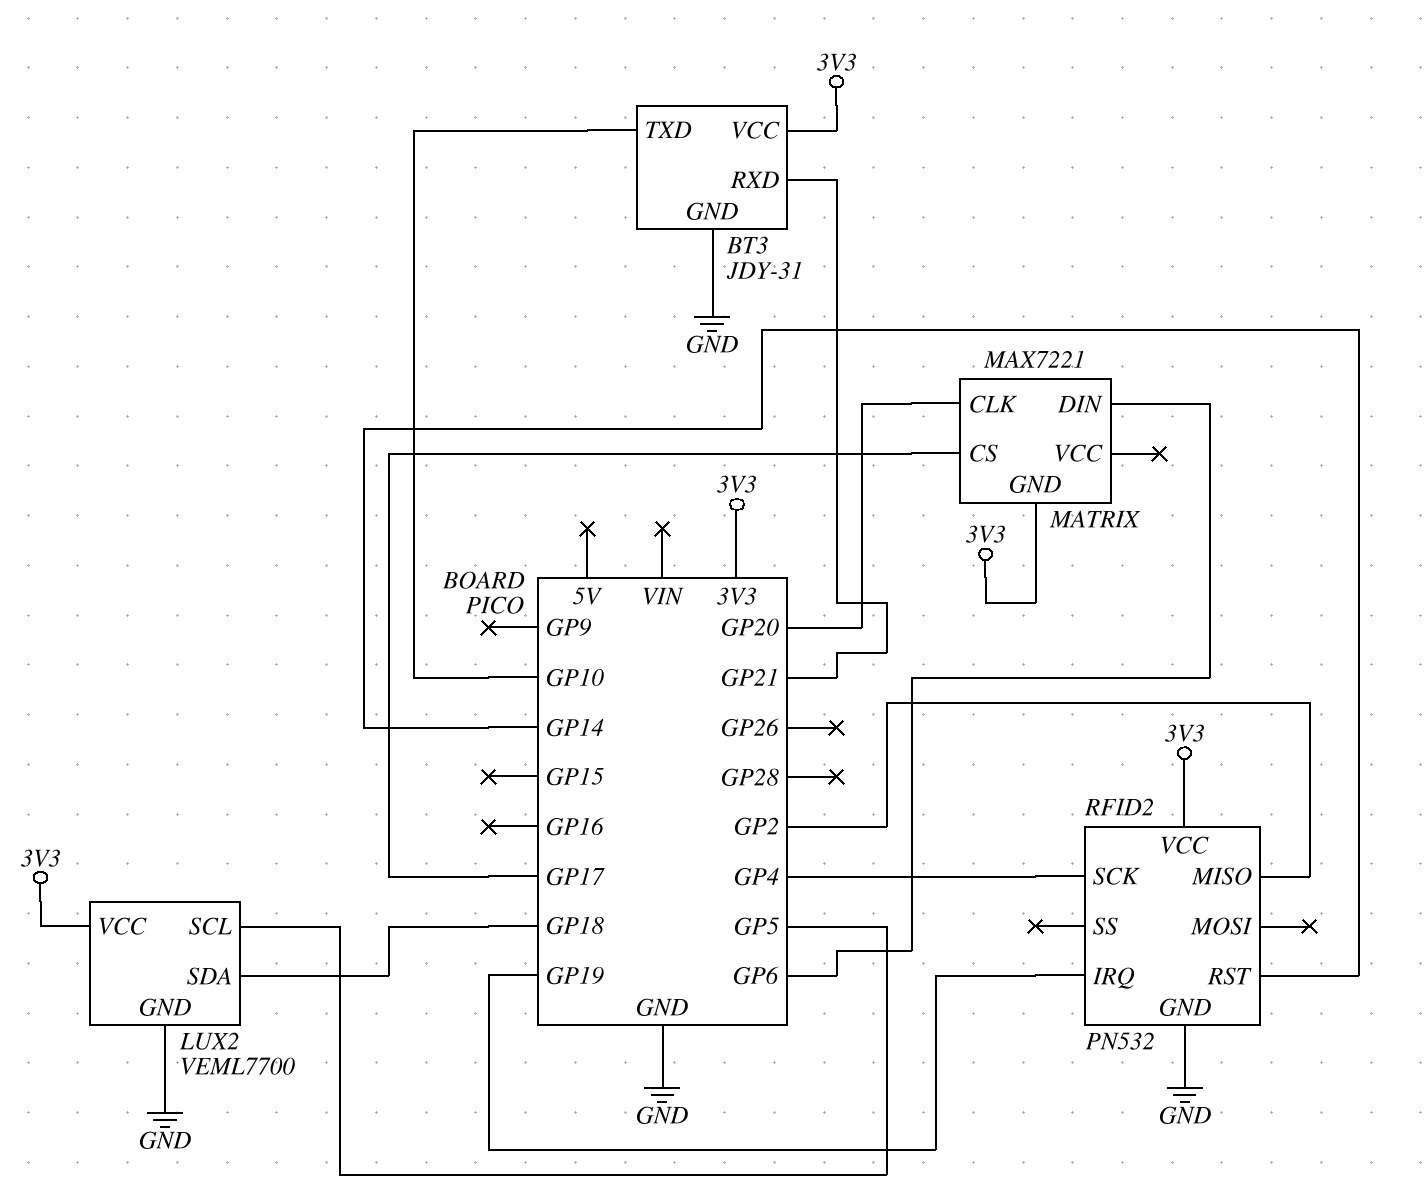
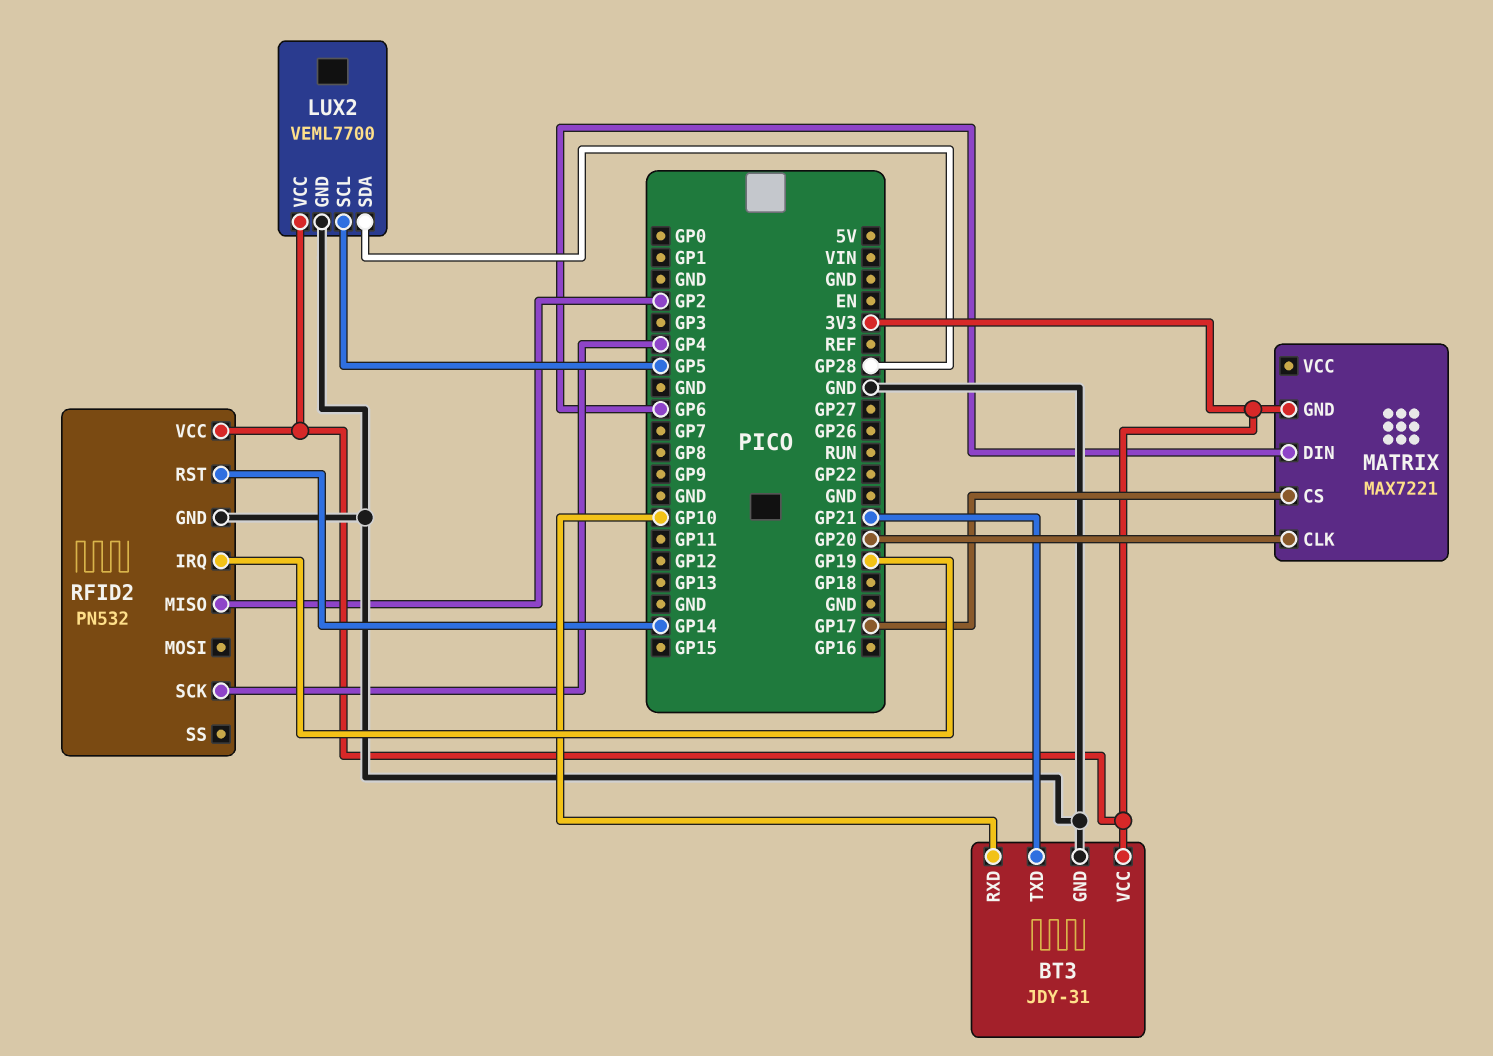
BT3 pin RXD: GP21 -> GP10
BT3 pin TXD: GP10 -> GP21
LUX2 pin SDA: GP18 -> GP28

